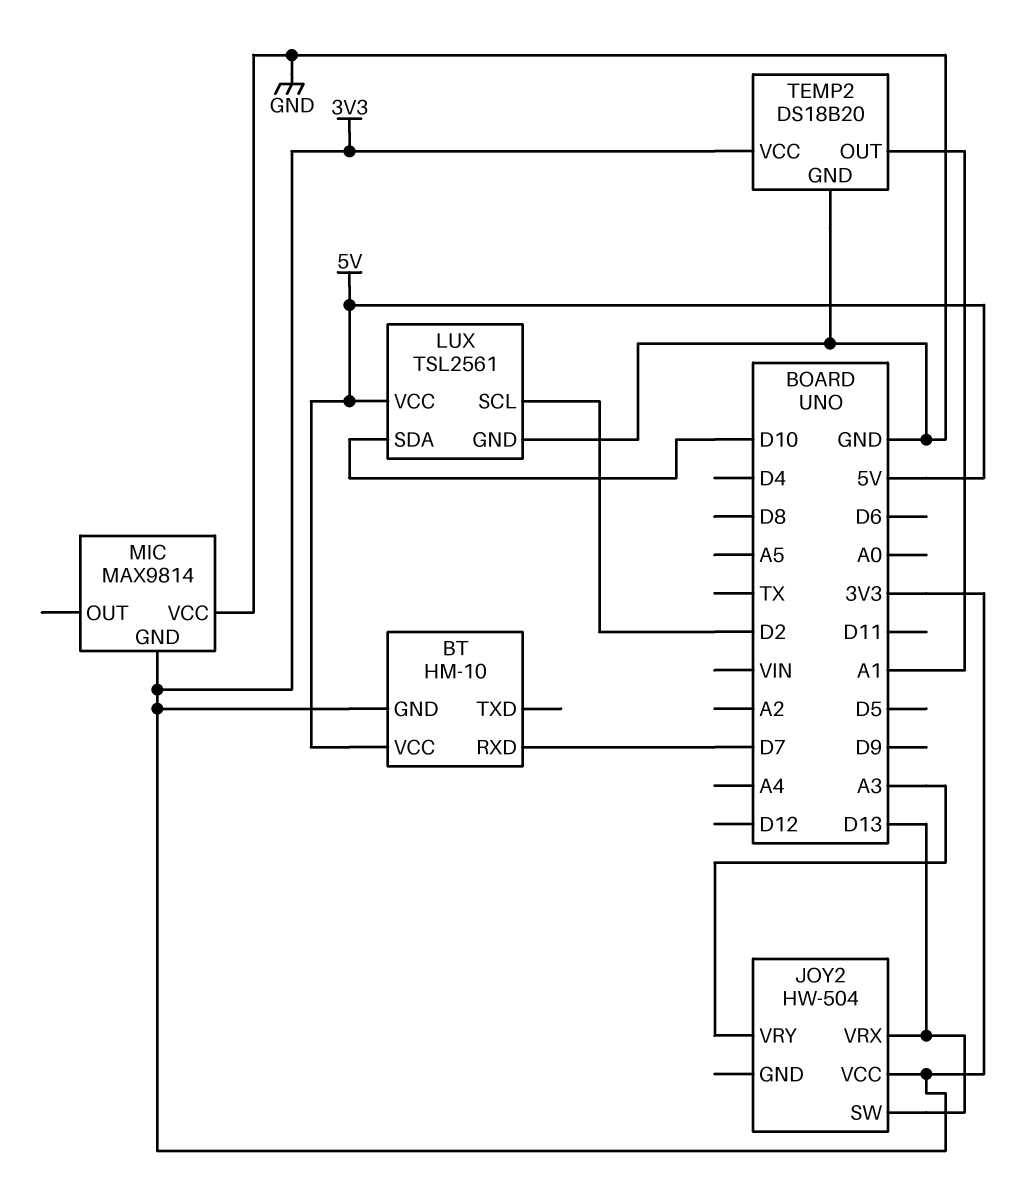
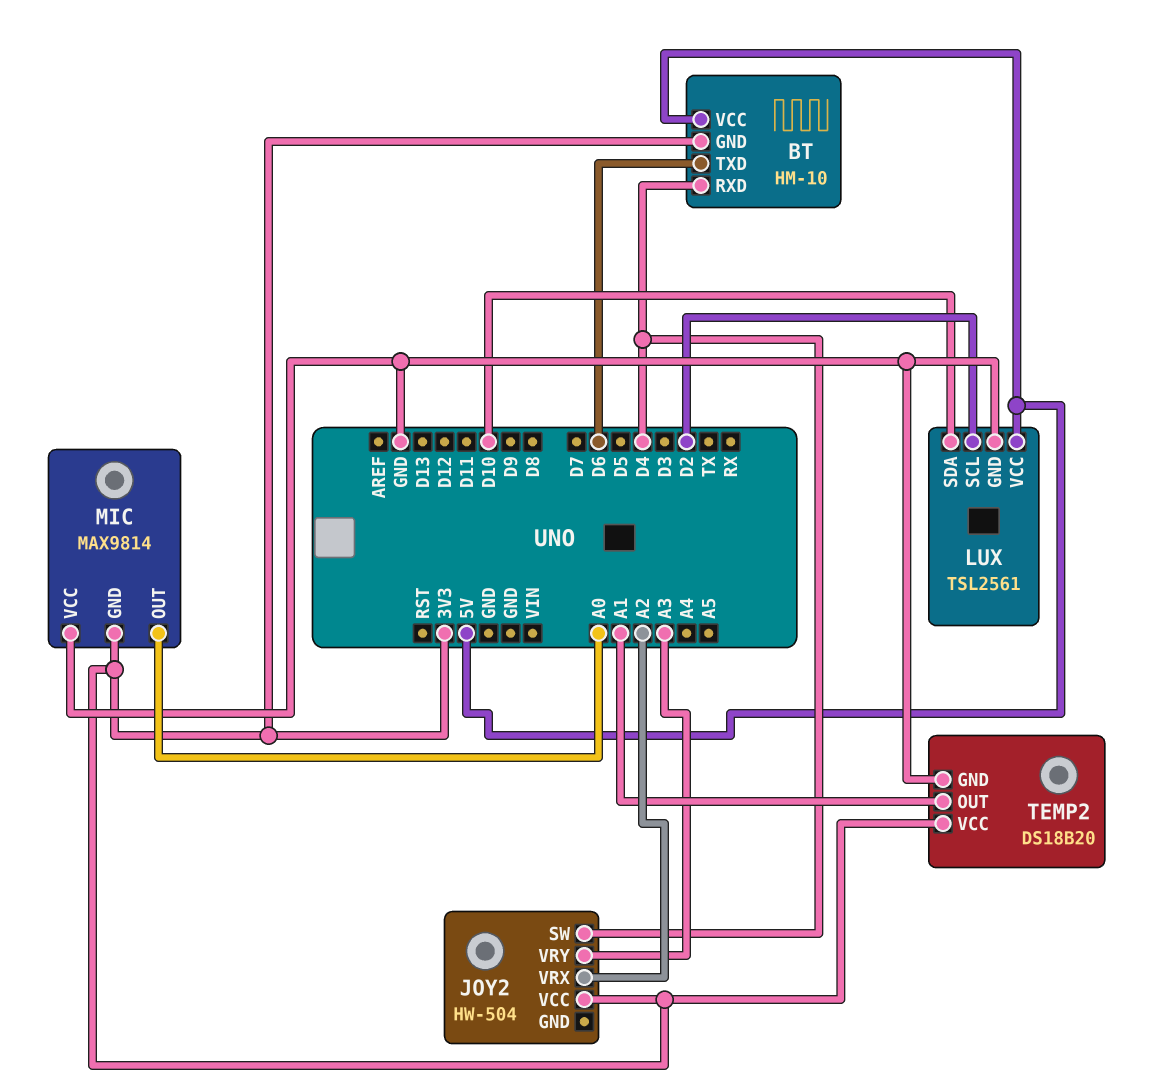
BT pin RXD: D7 -> D4
BT pin TXD: none -> D6
JOY2 pin SW: D13 -> D4
JOY2 pin VRX: D13 -> A2
MIC pin OUT: none -> A0

